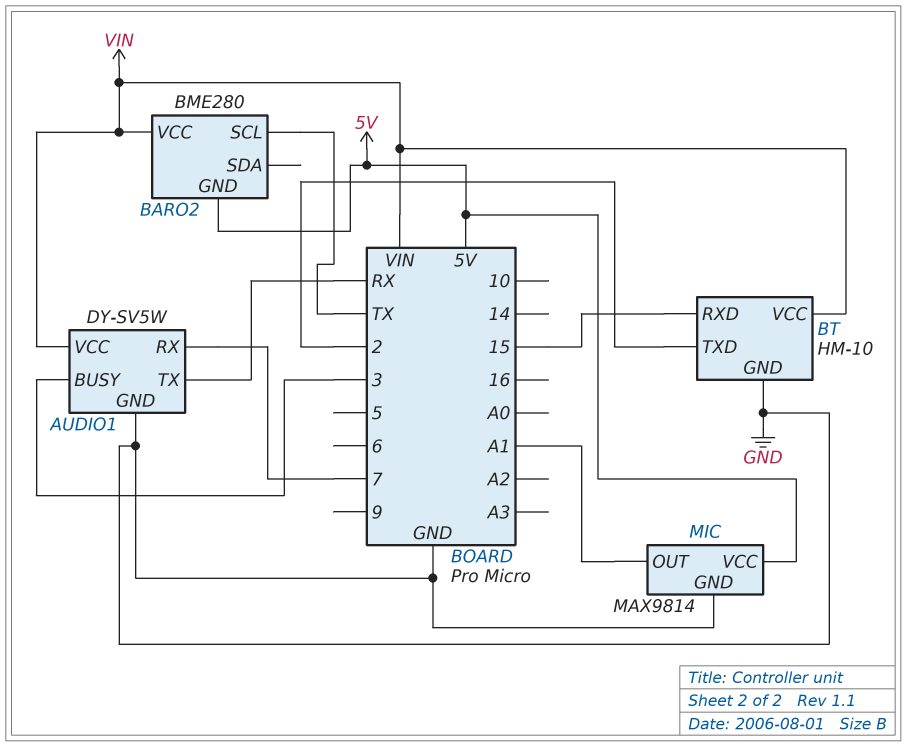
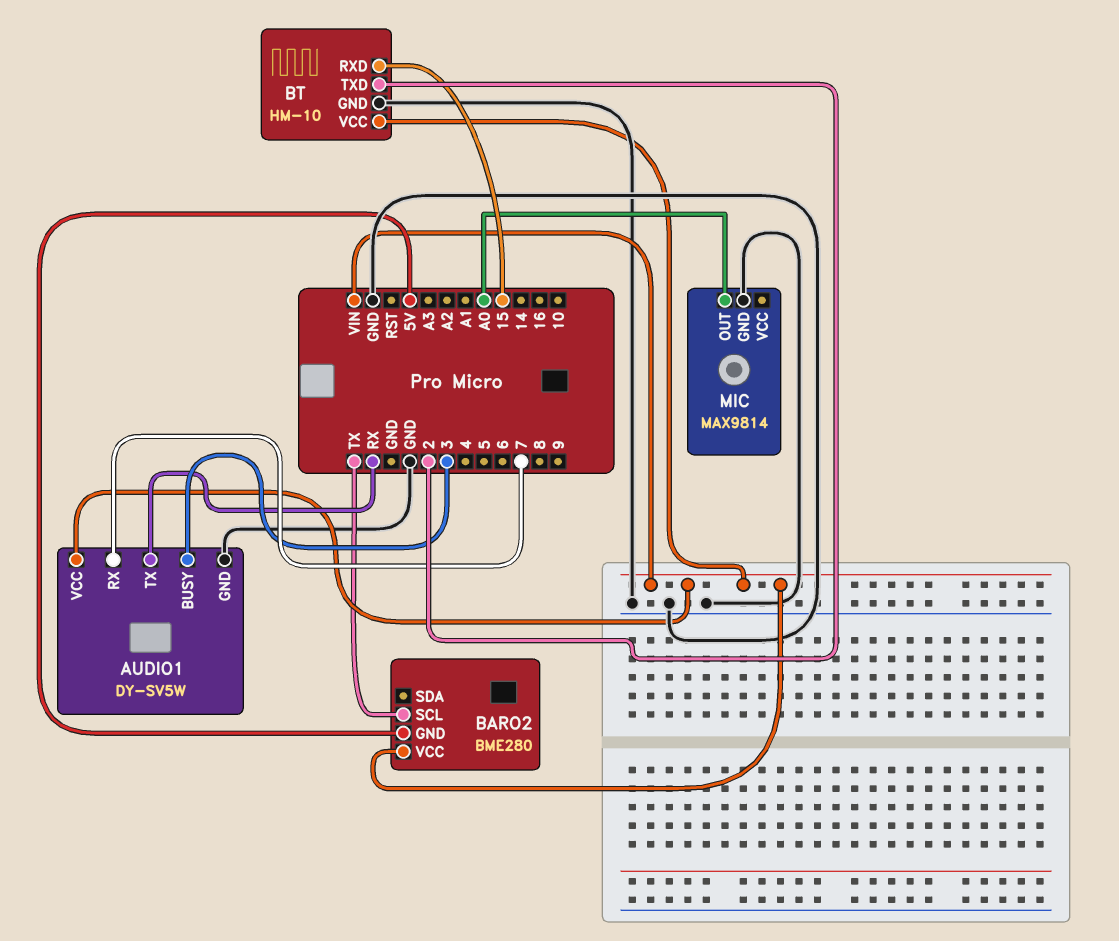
MIC pin OUT: A1 -> A0
MIC pin VCC: 5V -> none

